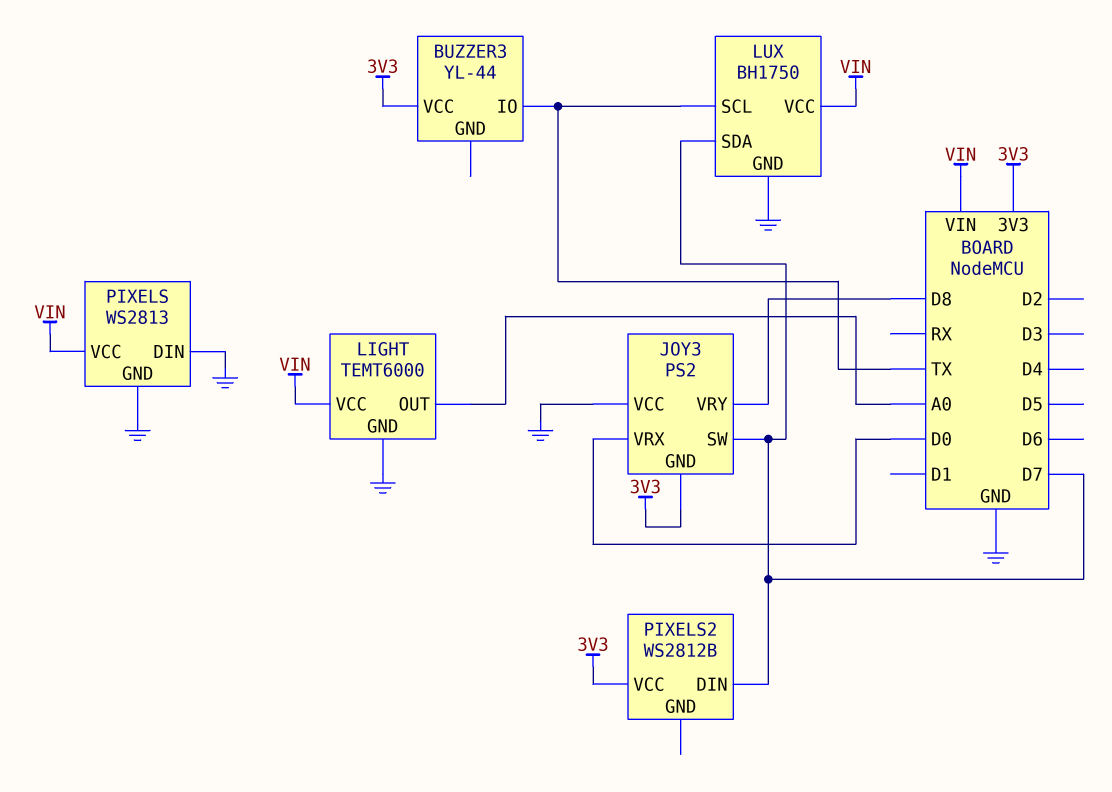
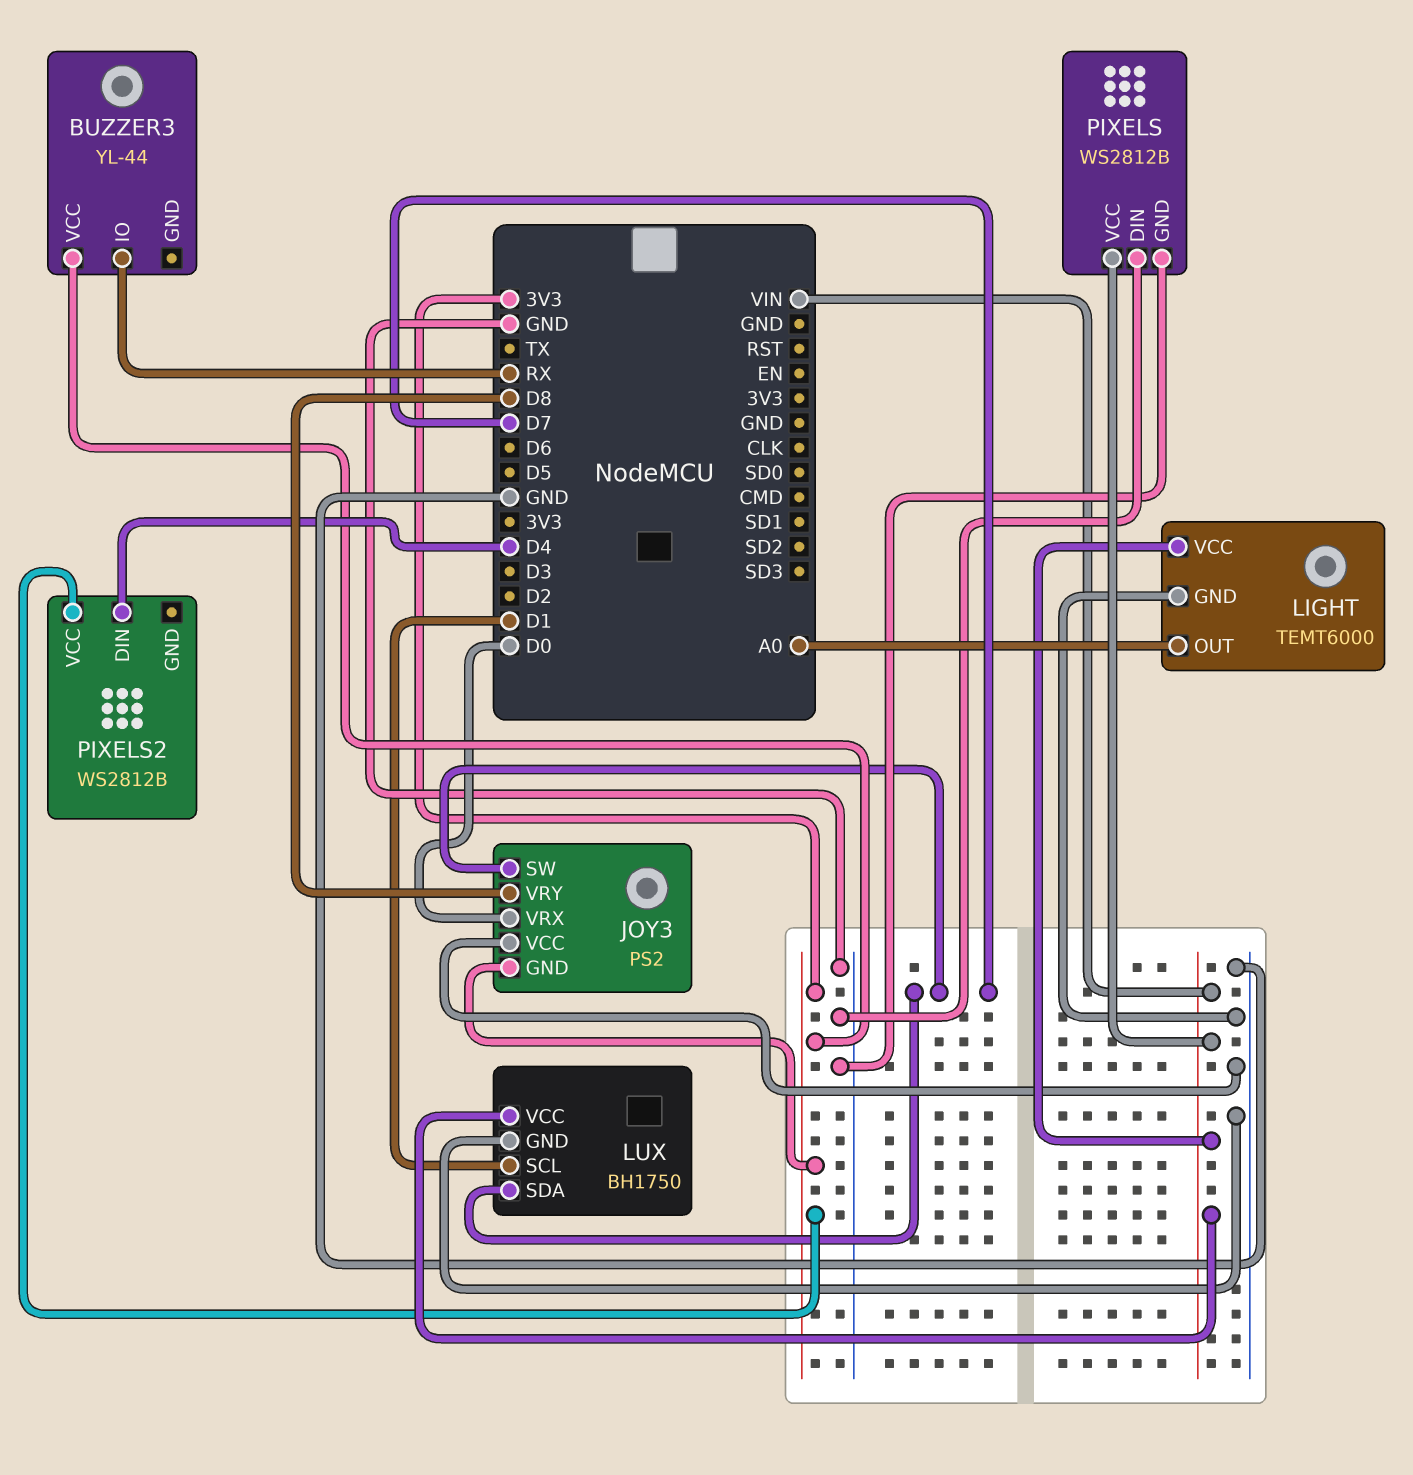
BUZZER3 pin IO: TX -> RX
LUX pin SCL: TX -> D1
PIXELS: WS2813 -> WS2812B
PIXELS2 pin DIN: D7 -> D4

